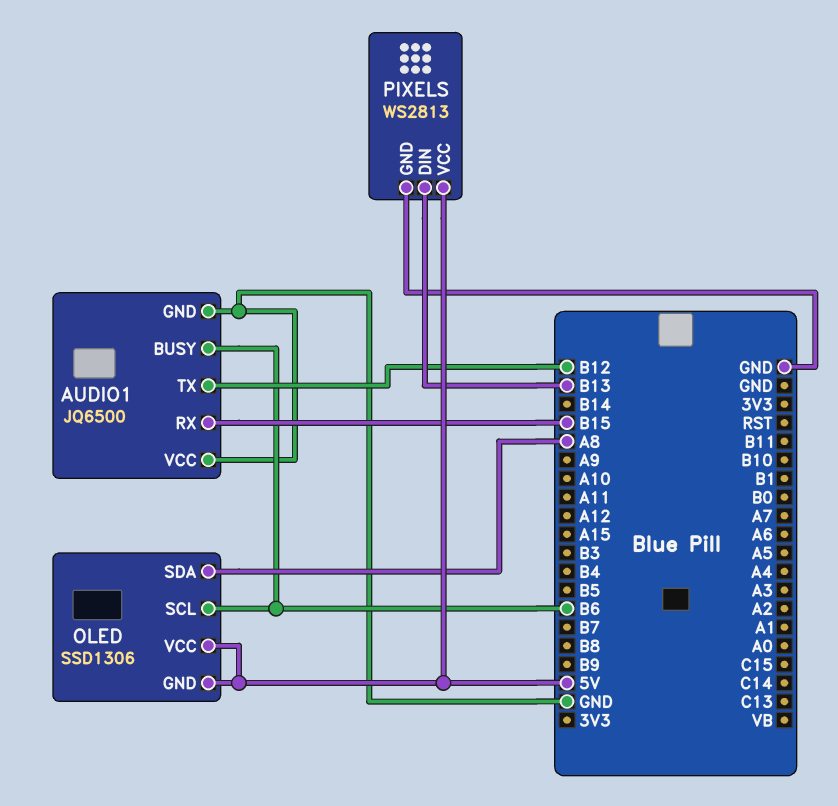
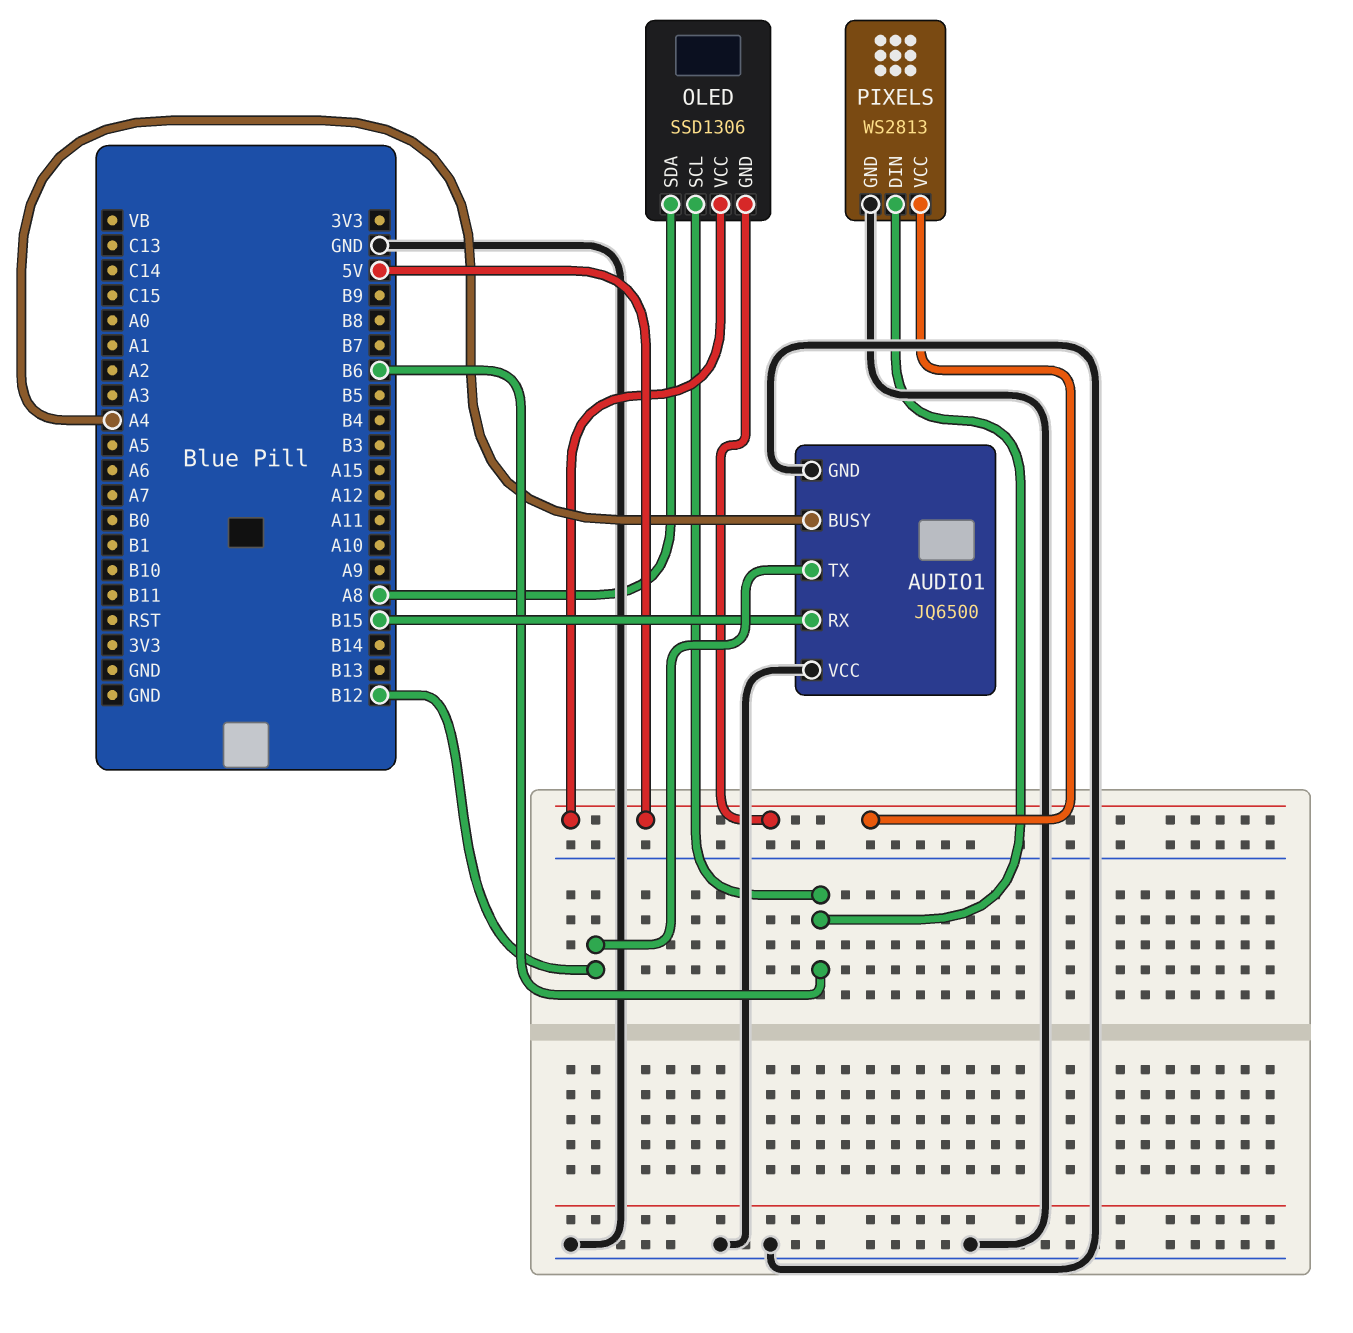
AUDIO1 pin BUSY: B6 -> A4
PIXELS pin DIN: B13 -> B6

